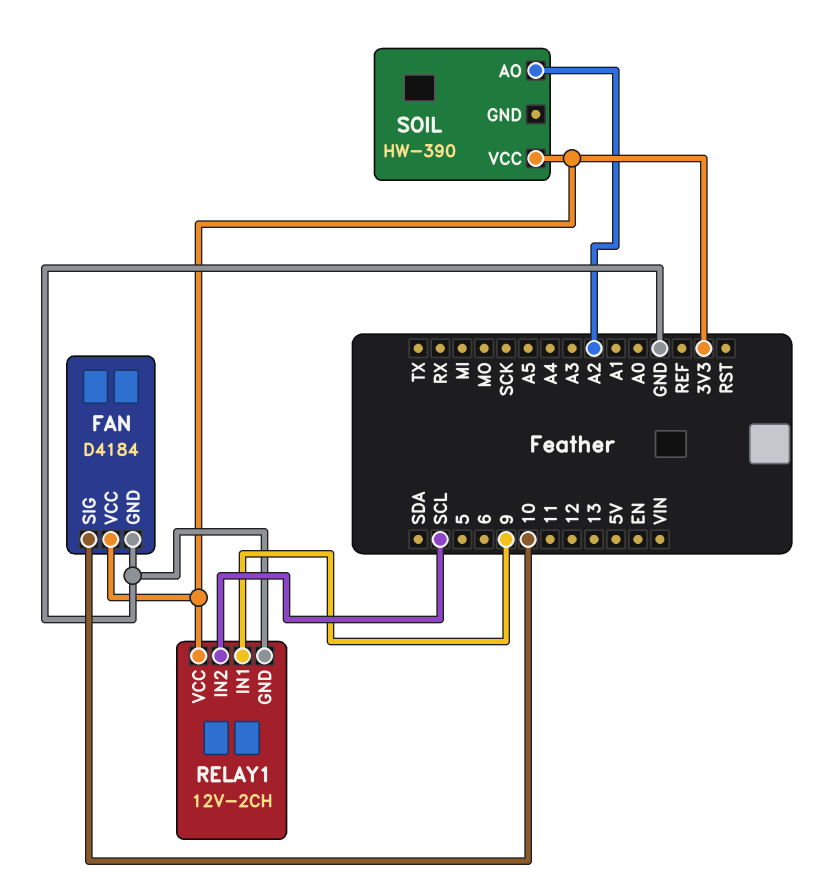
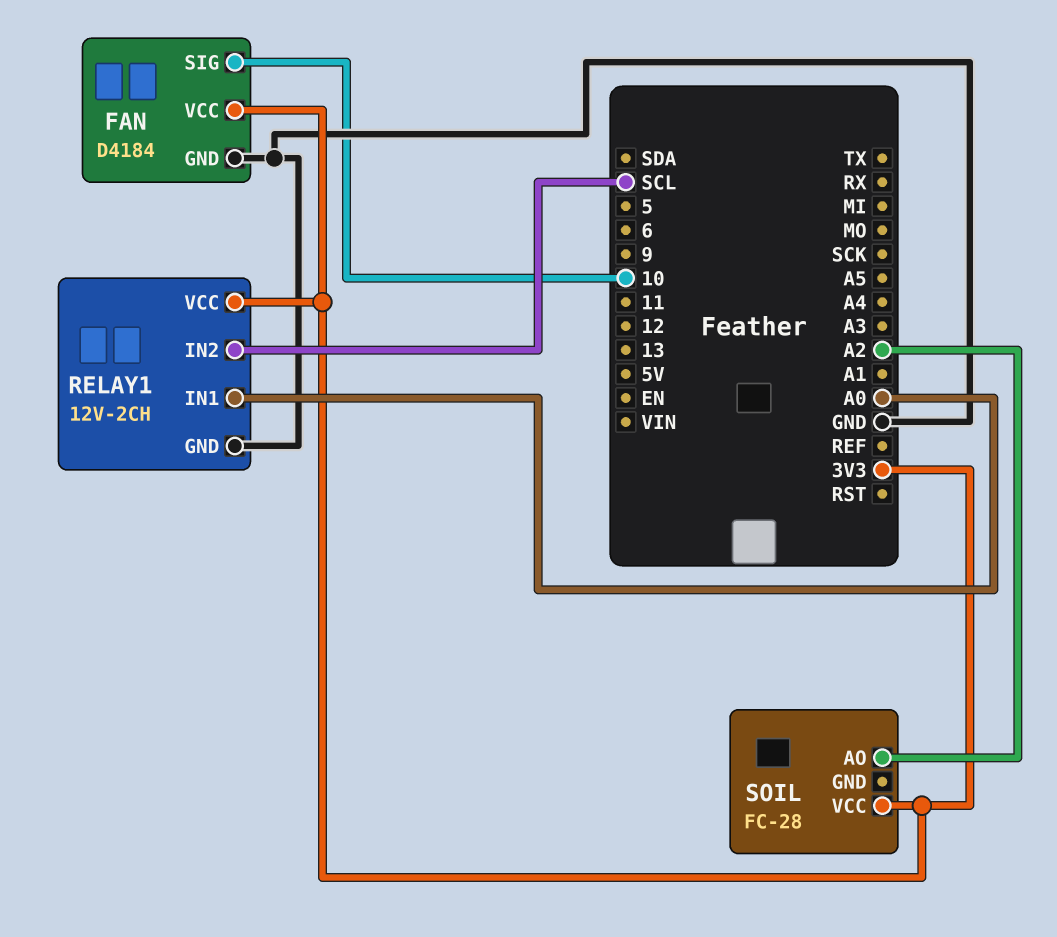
RELAY1 pin IN1: 9 -> A0
SOIL: HW-390 -> FC-28

